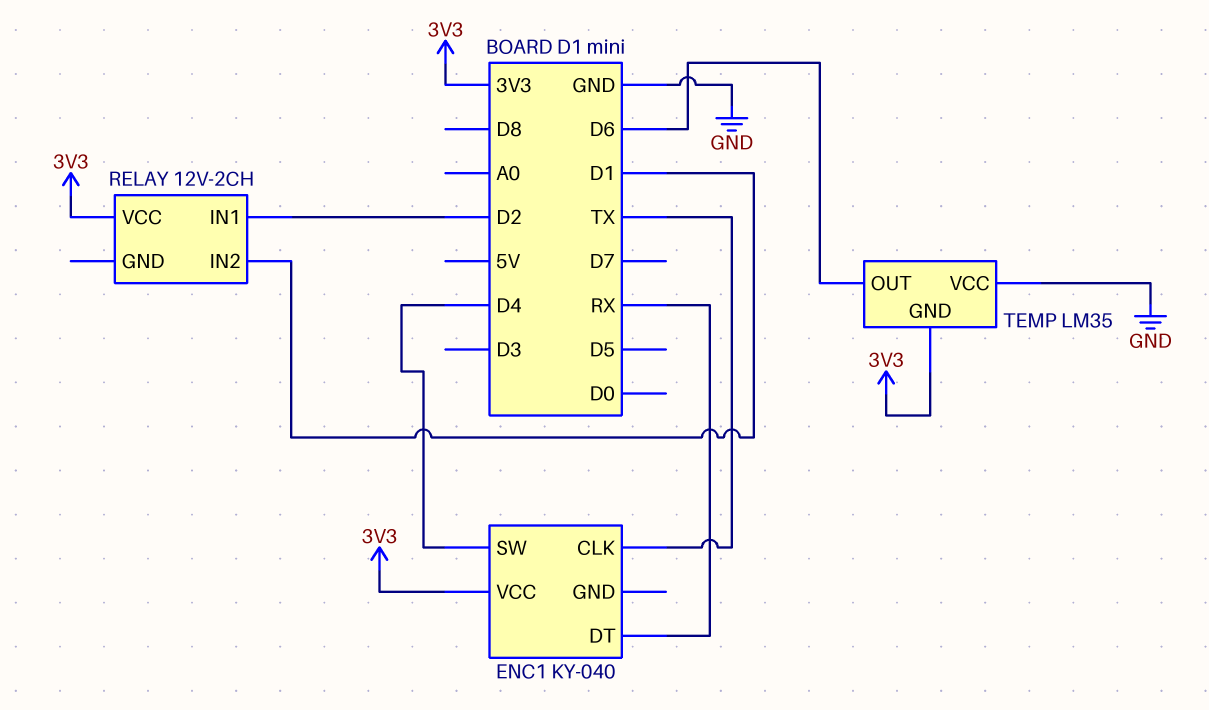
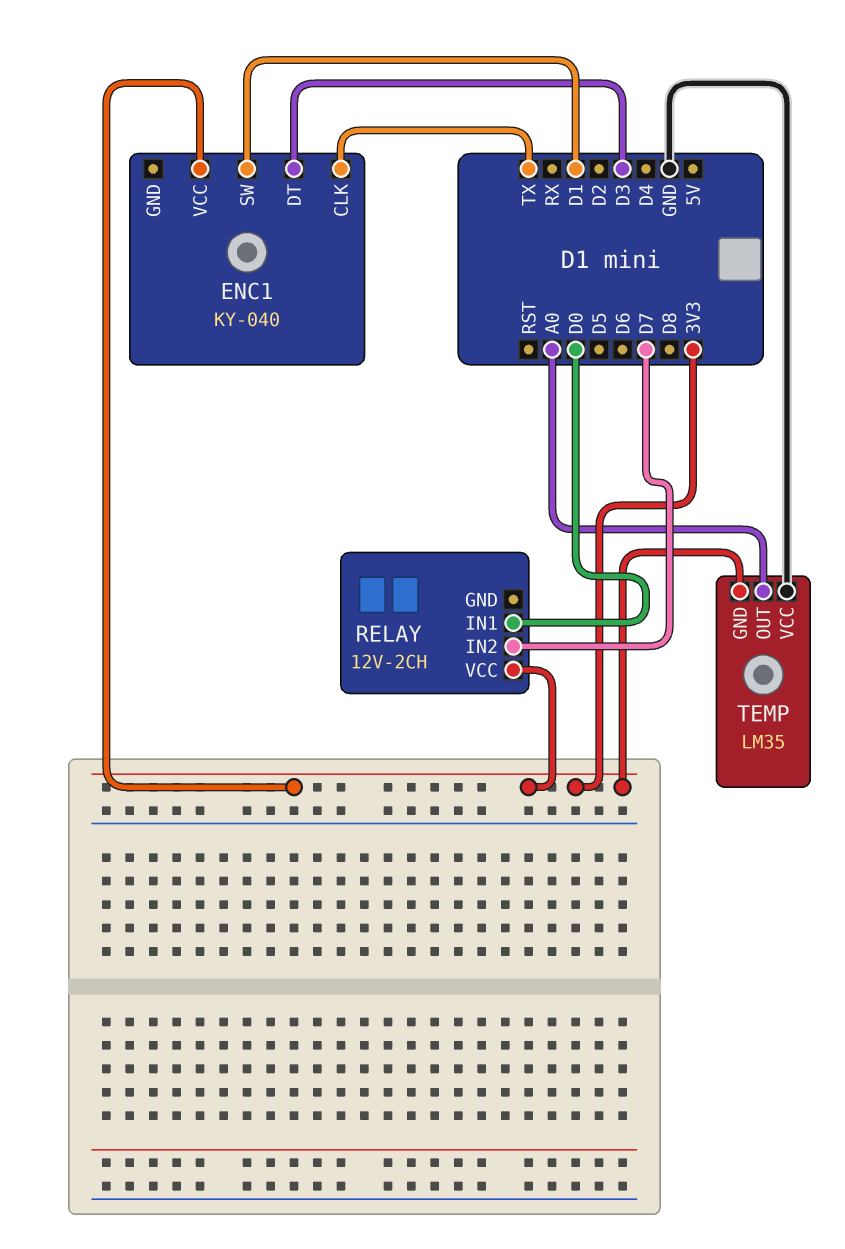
ENC1 pin DT: RX -> D3
ENC1 pin SW: D4 -> D1
RELAY pin IN1: D2 -> D0
RELAY pin IN2: D1 -> D7
TEMP pin OUT: D6 -> A0

